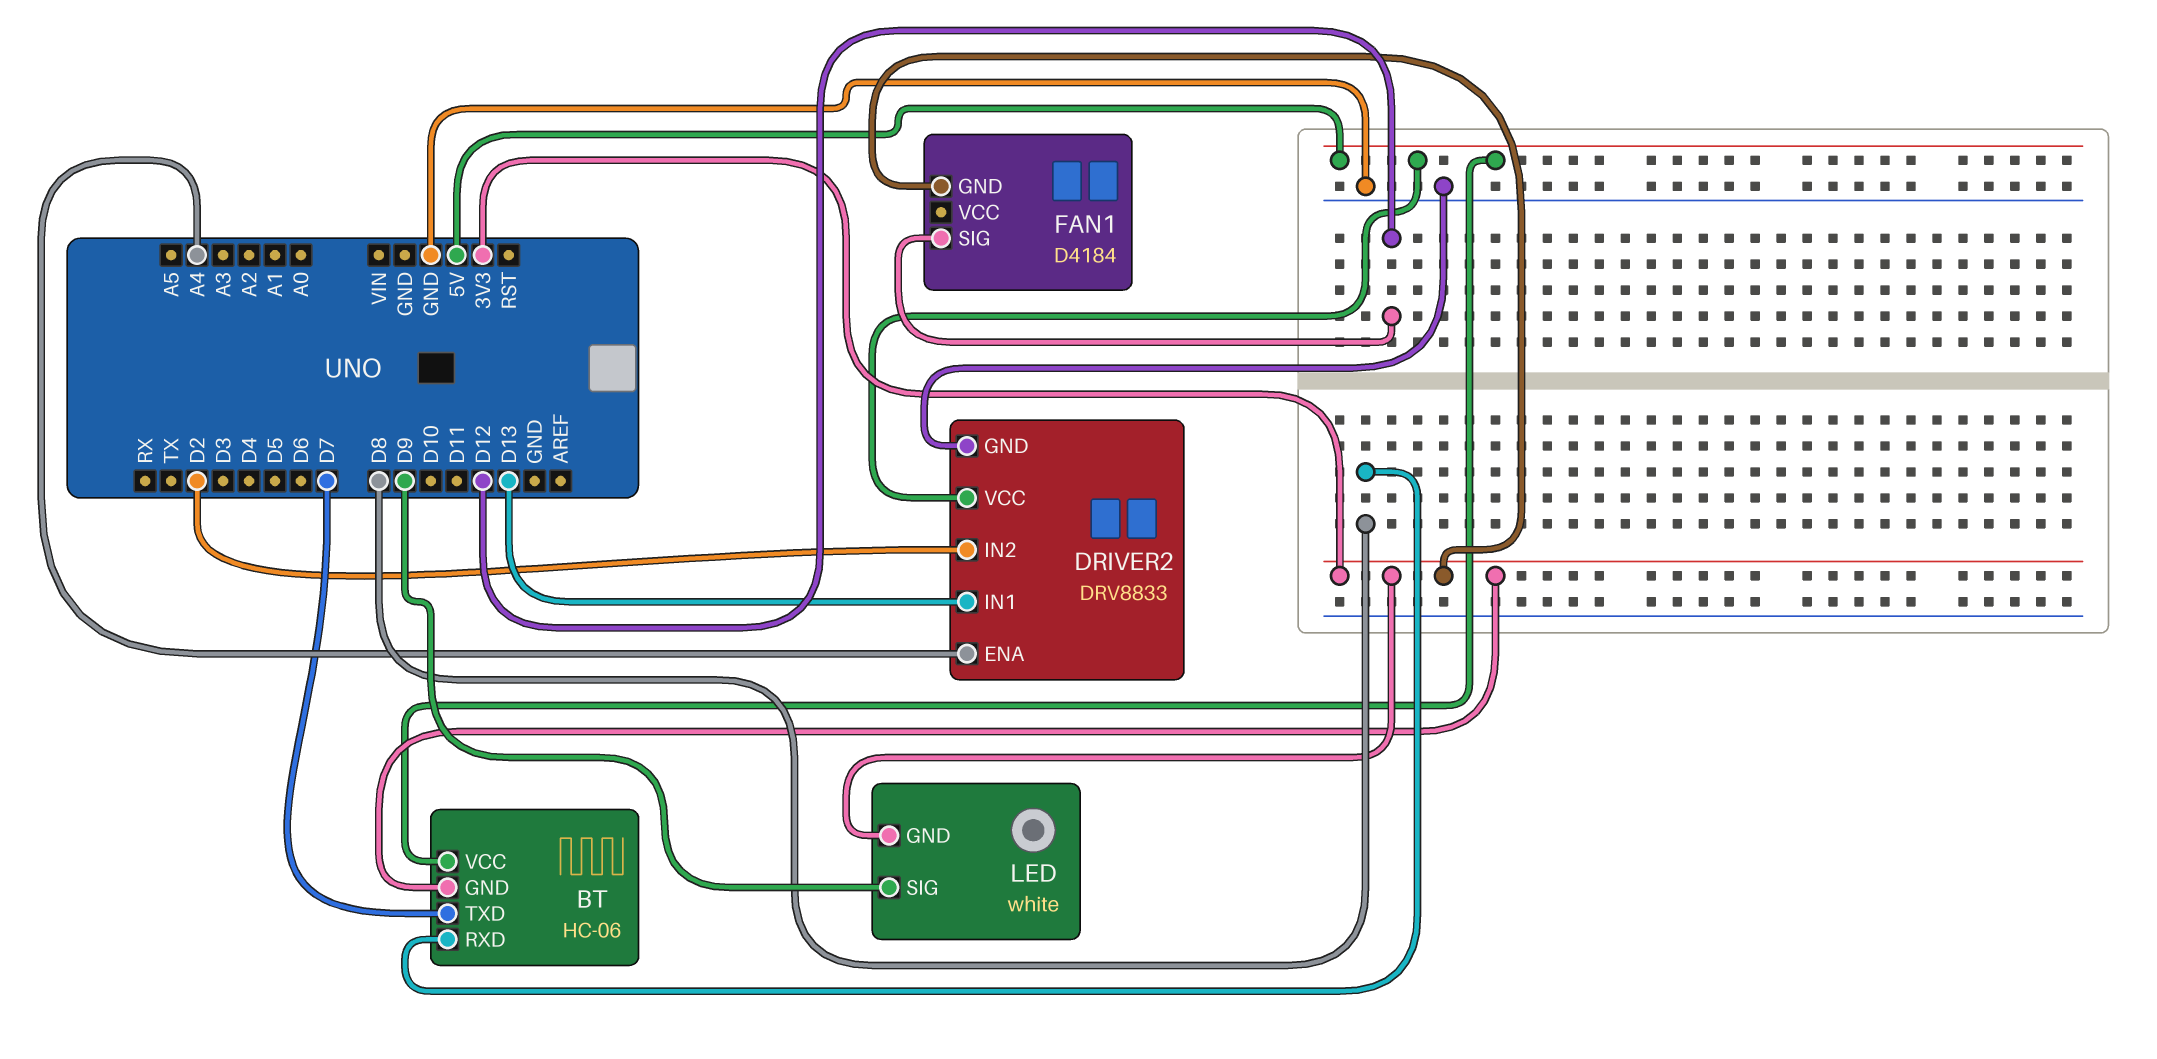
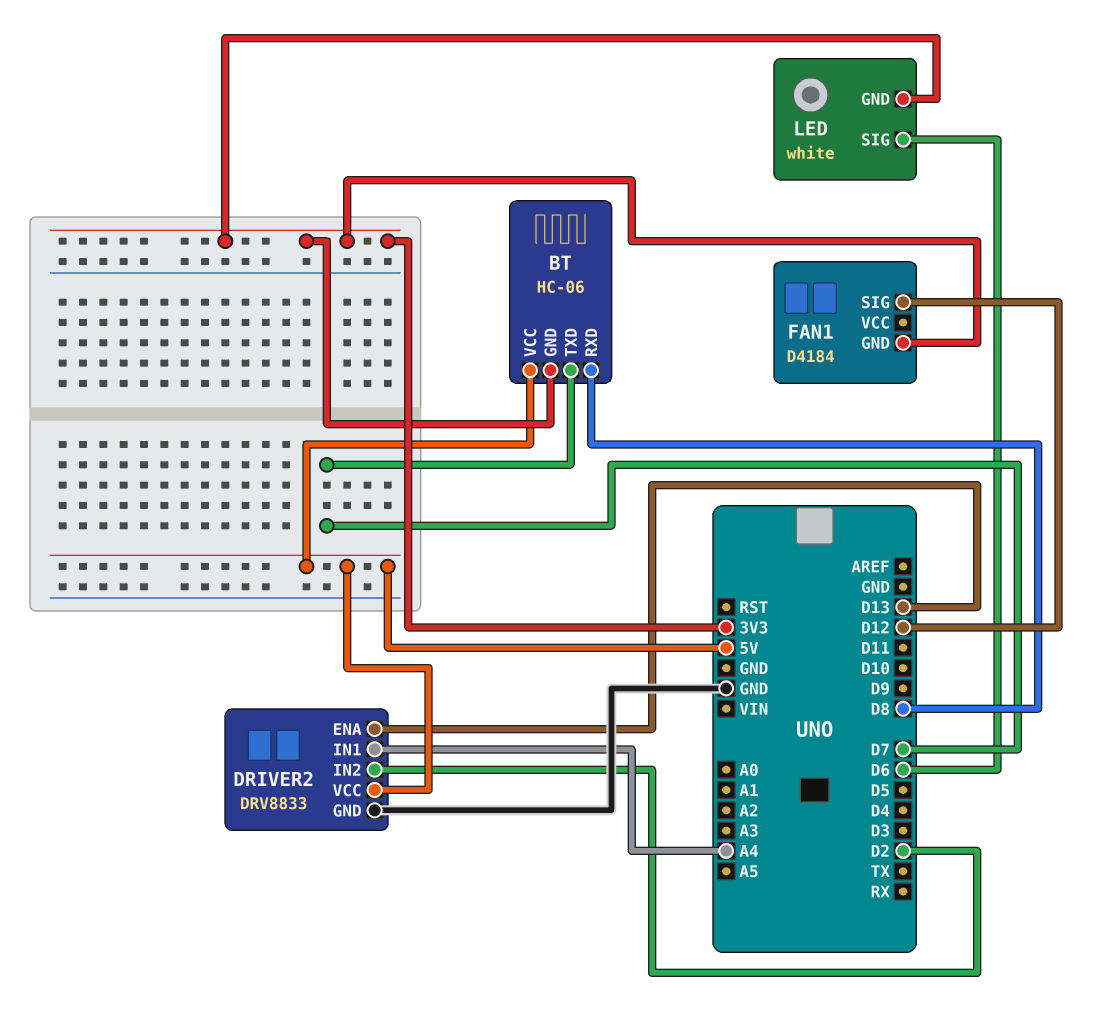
DRIVER2 pin ENA: A4 -> D13
DRIVER2 pin IN1: D13 -> A4
LED pin SIG: D9 -> D6

